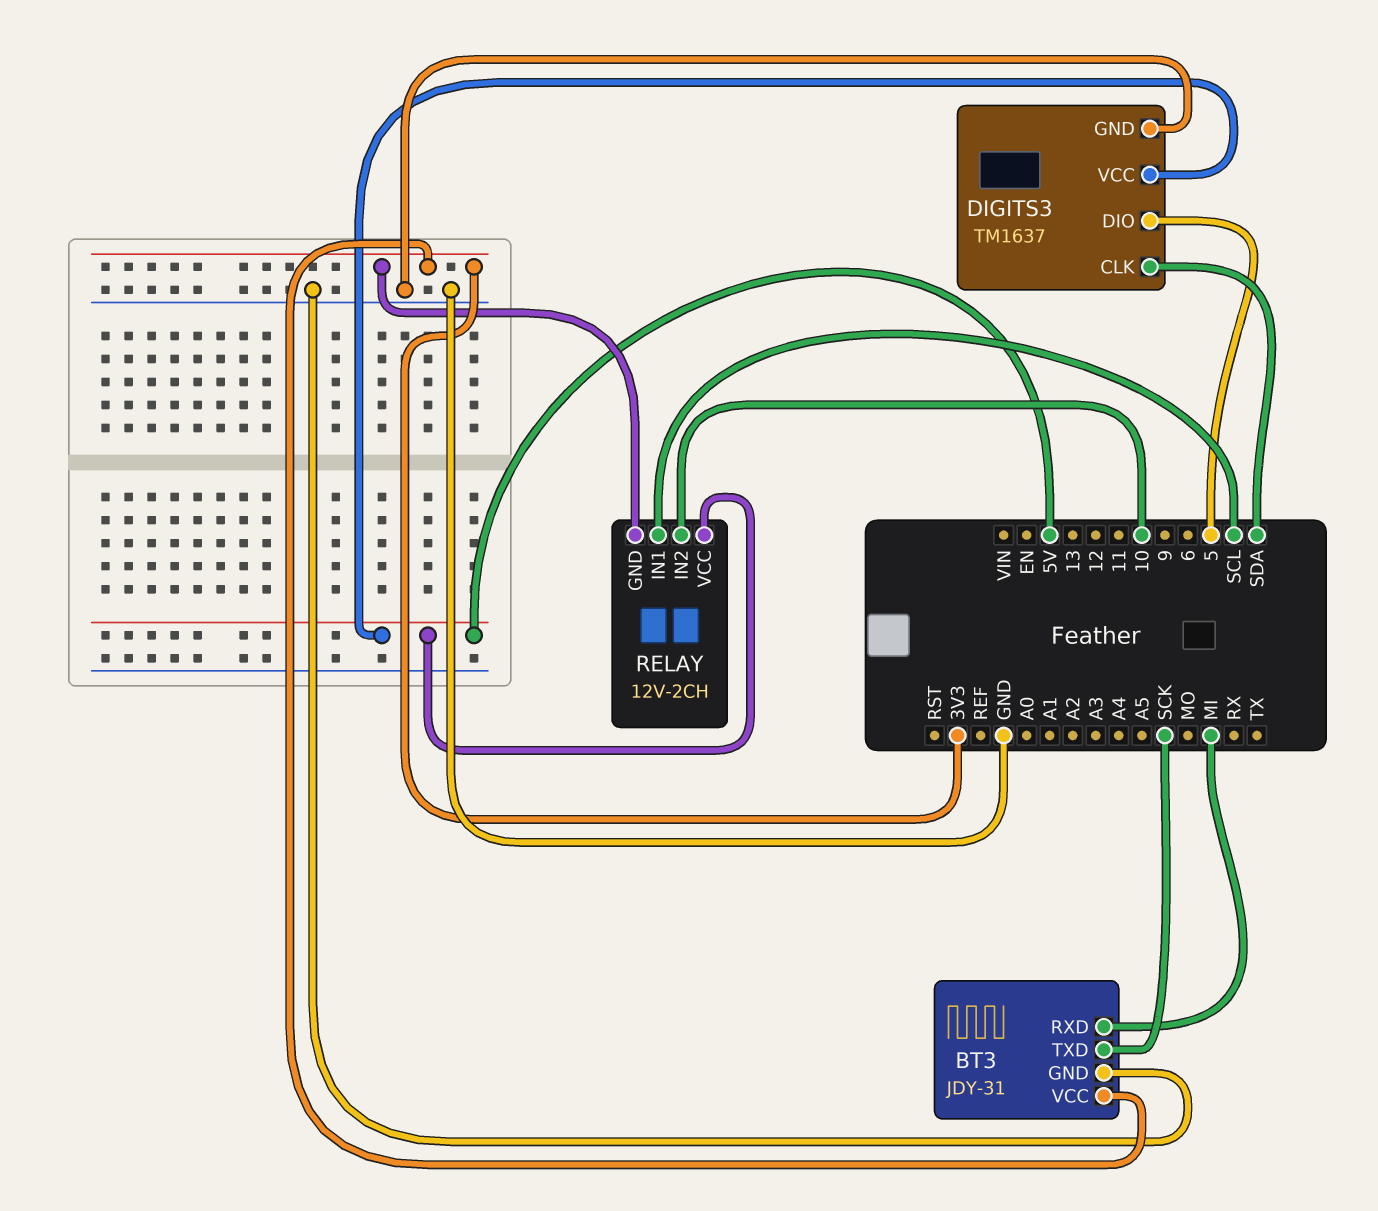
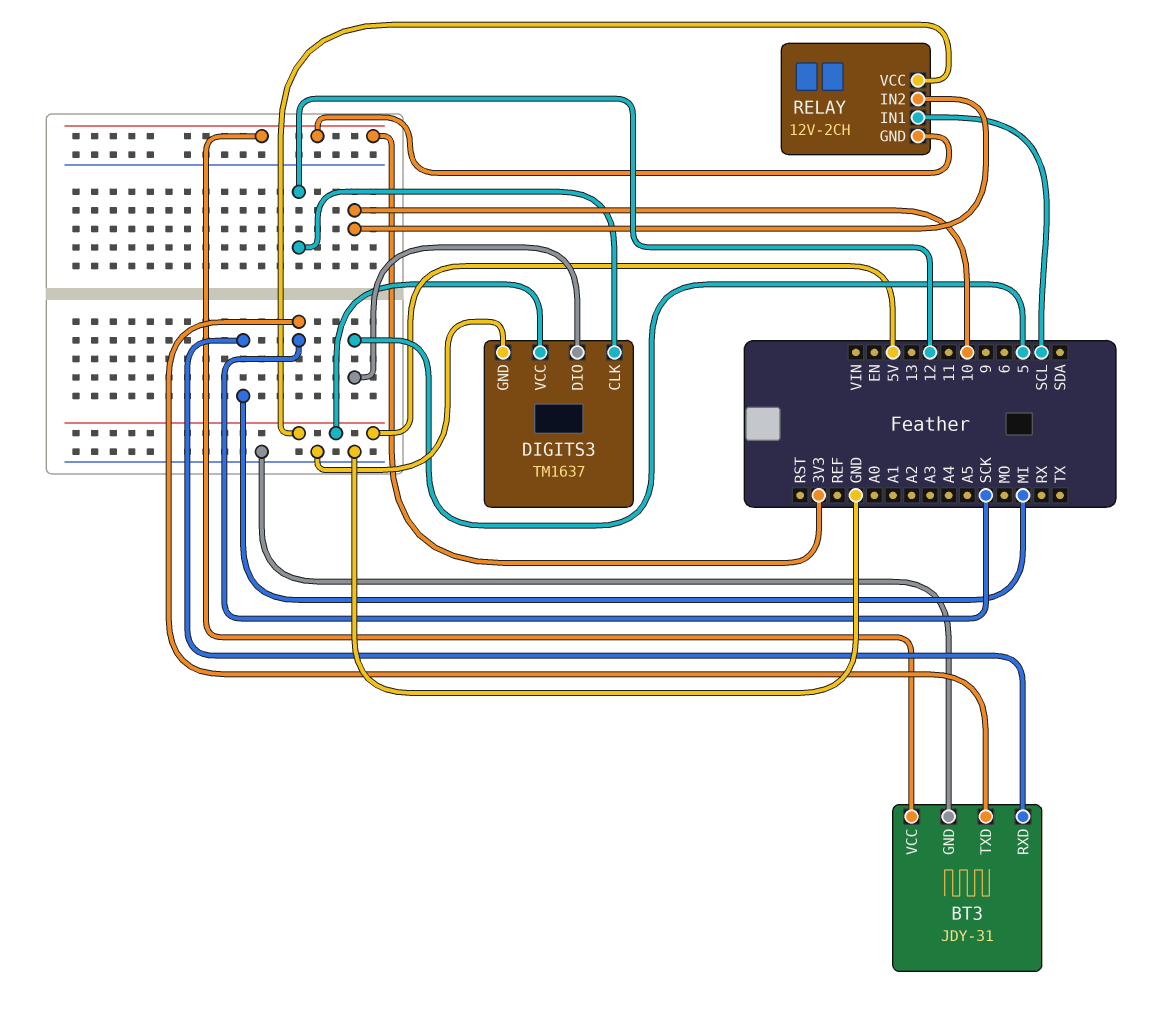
DIGITS3 pin CLK: SDA -> 12

